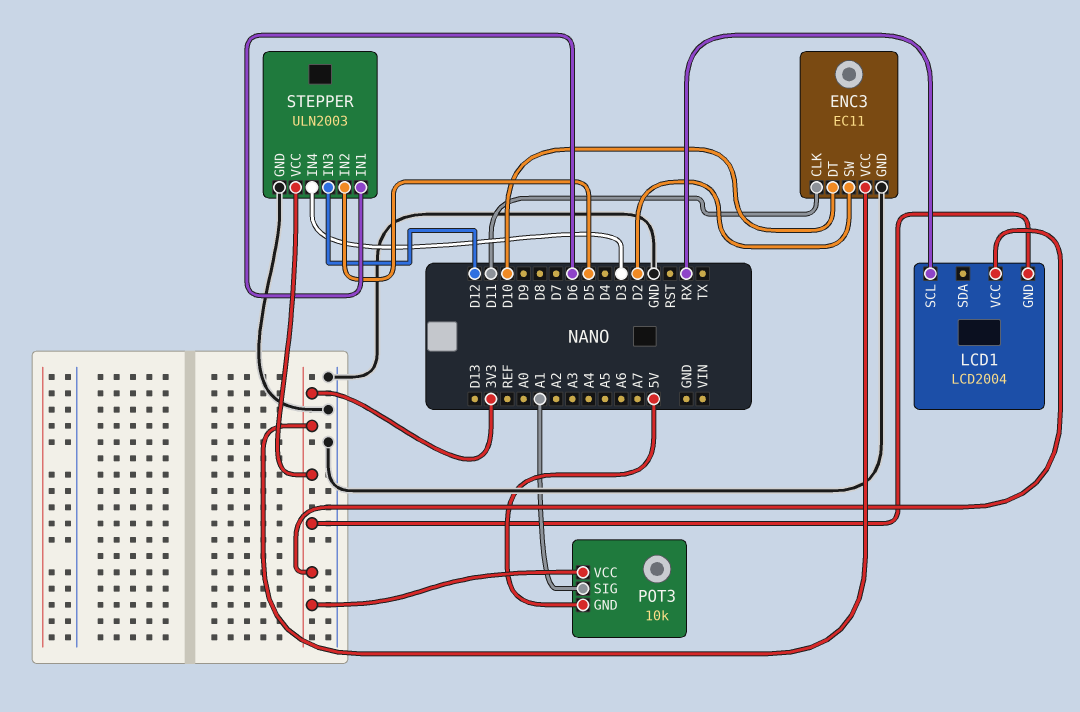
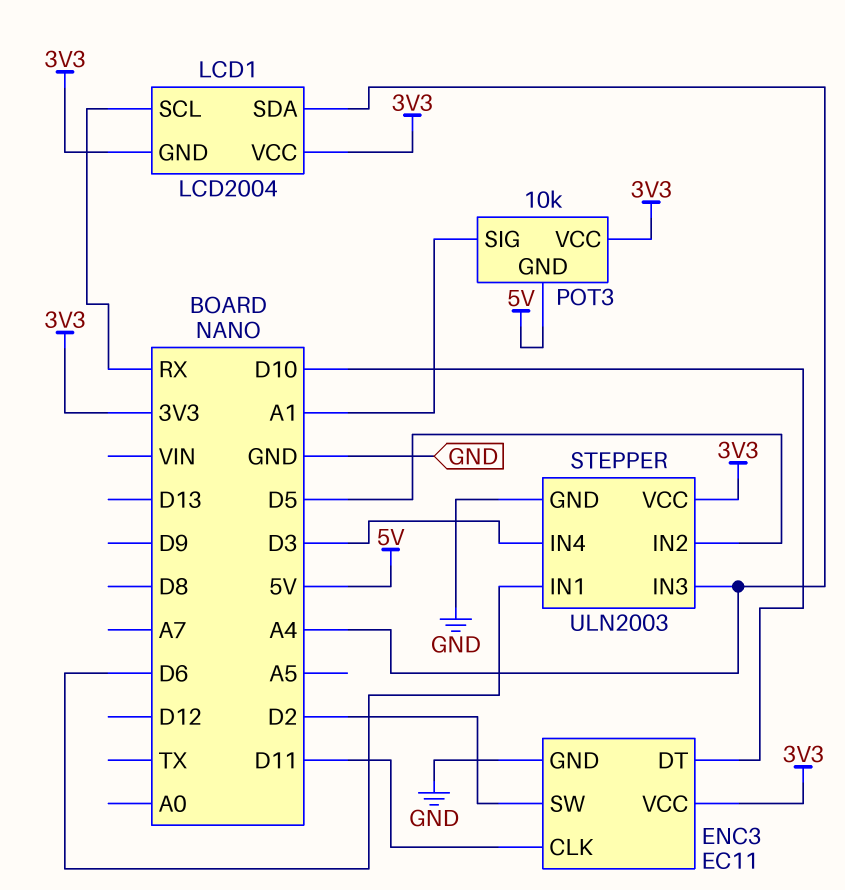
LCD1 pin SDA: none -> A4
STEPPER pin IN3: D12 -> A4

